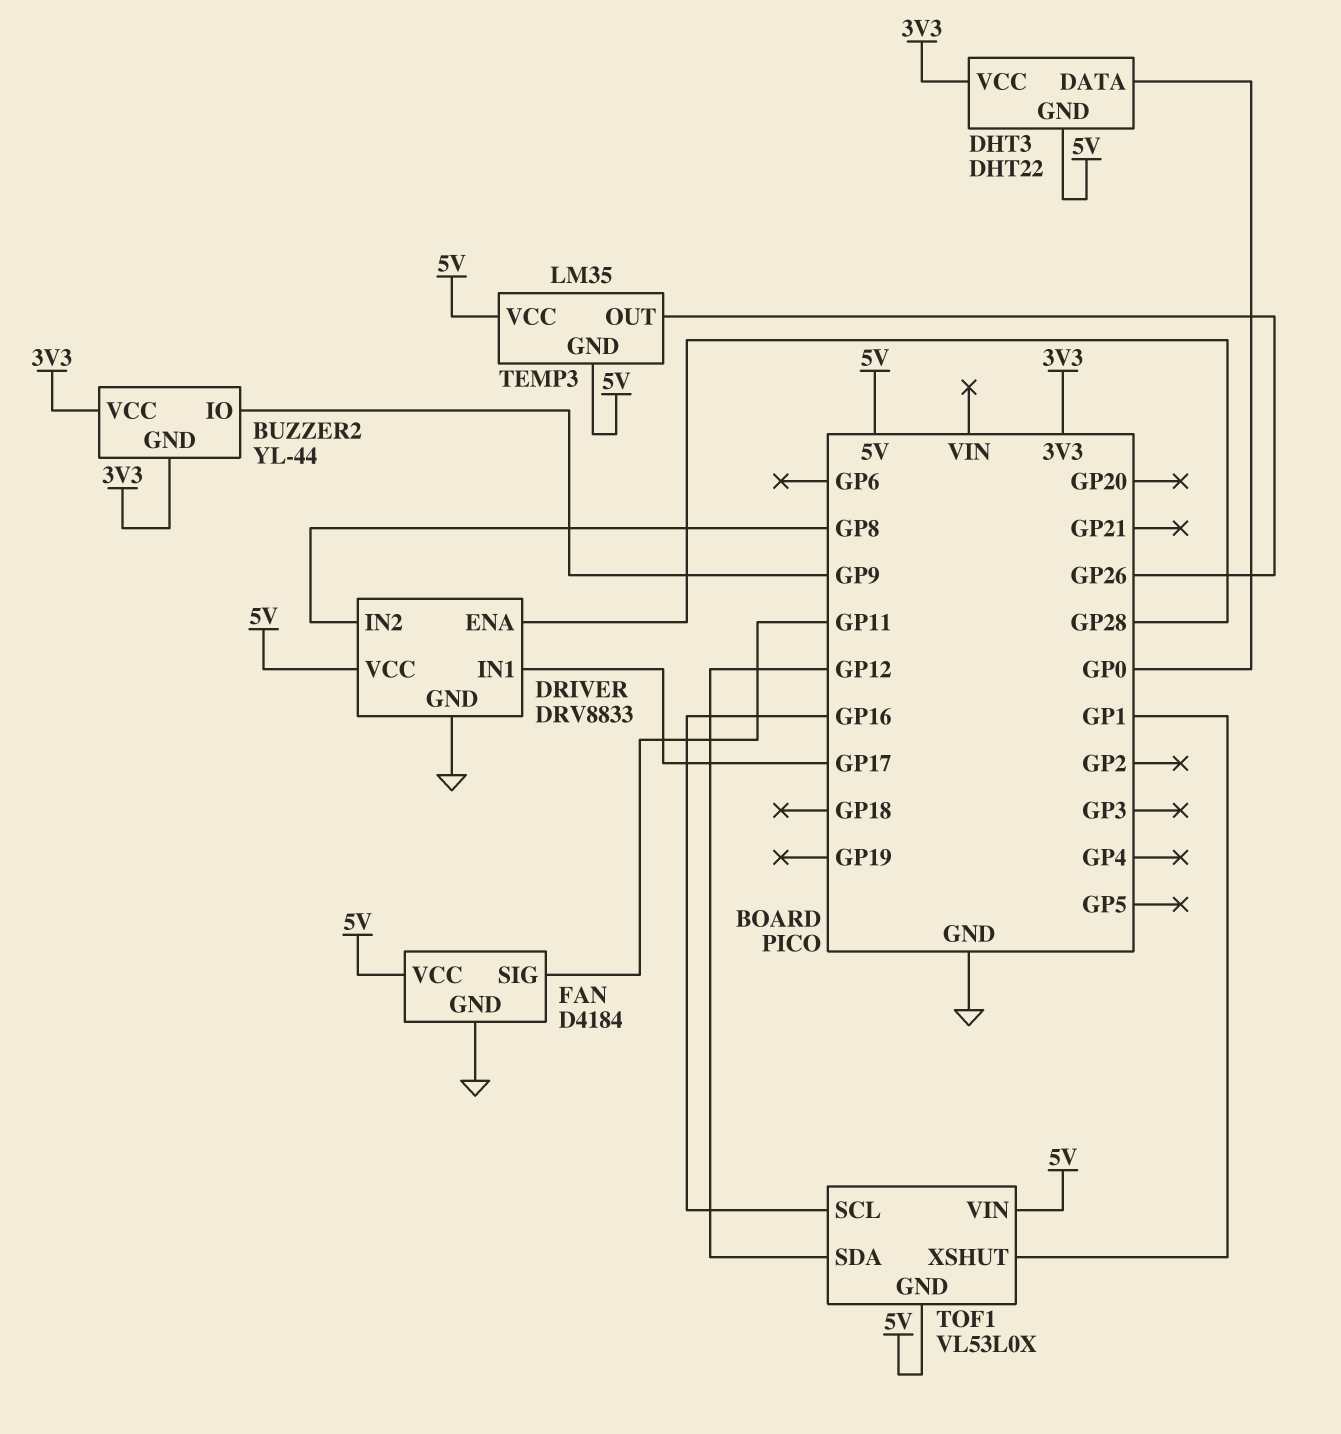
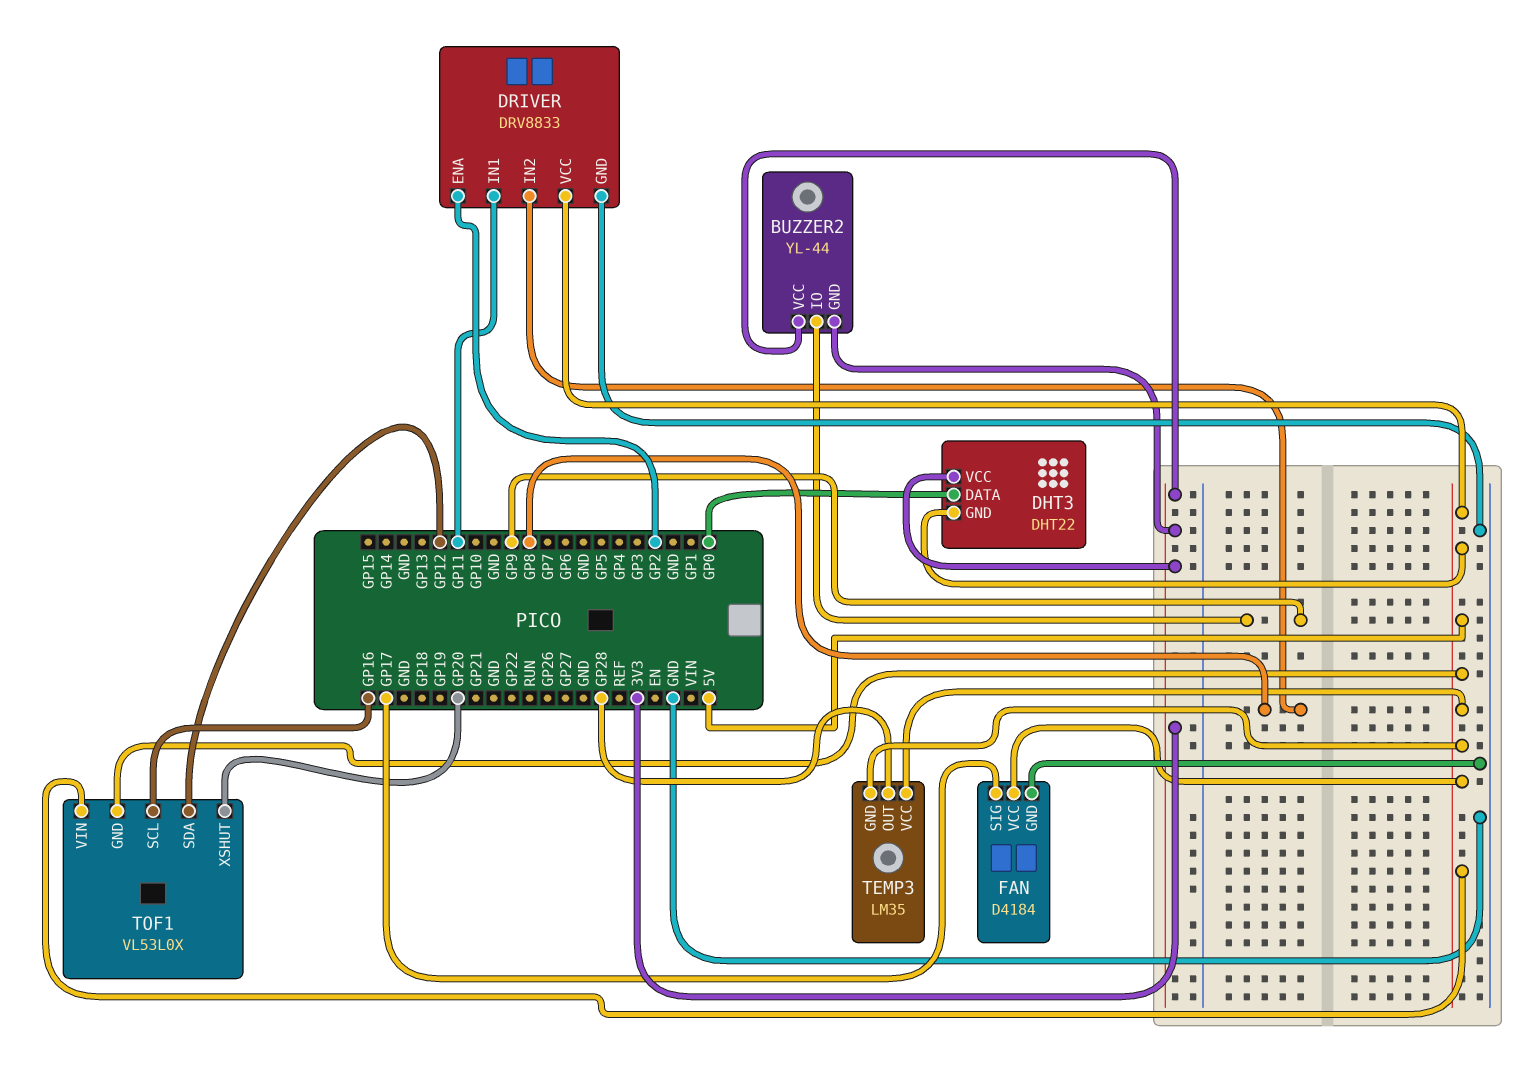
DRIVER pin ENA: GP28 -> GP2
DRIVER pin IN1: GP17 -> GP11
FAN pin SIG: GP11 -> GP17
TEMP3 pin OUT: GP26 -> GP28
TOF1 pin XSHUT: GP1 -> GP20

